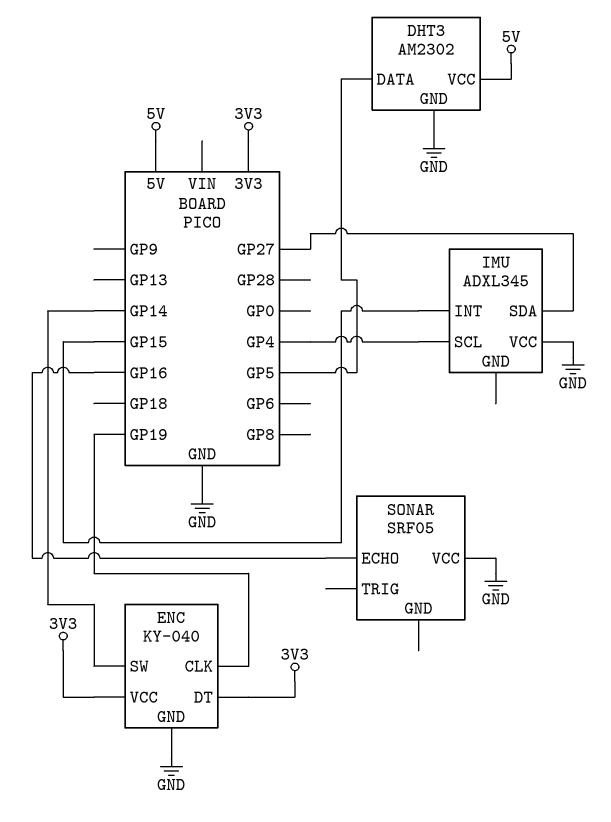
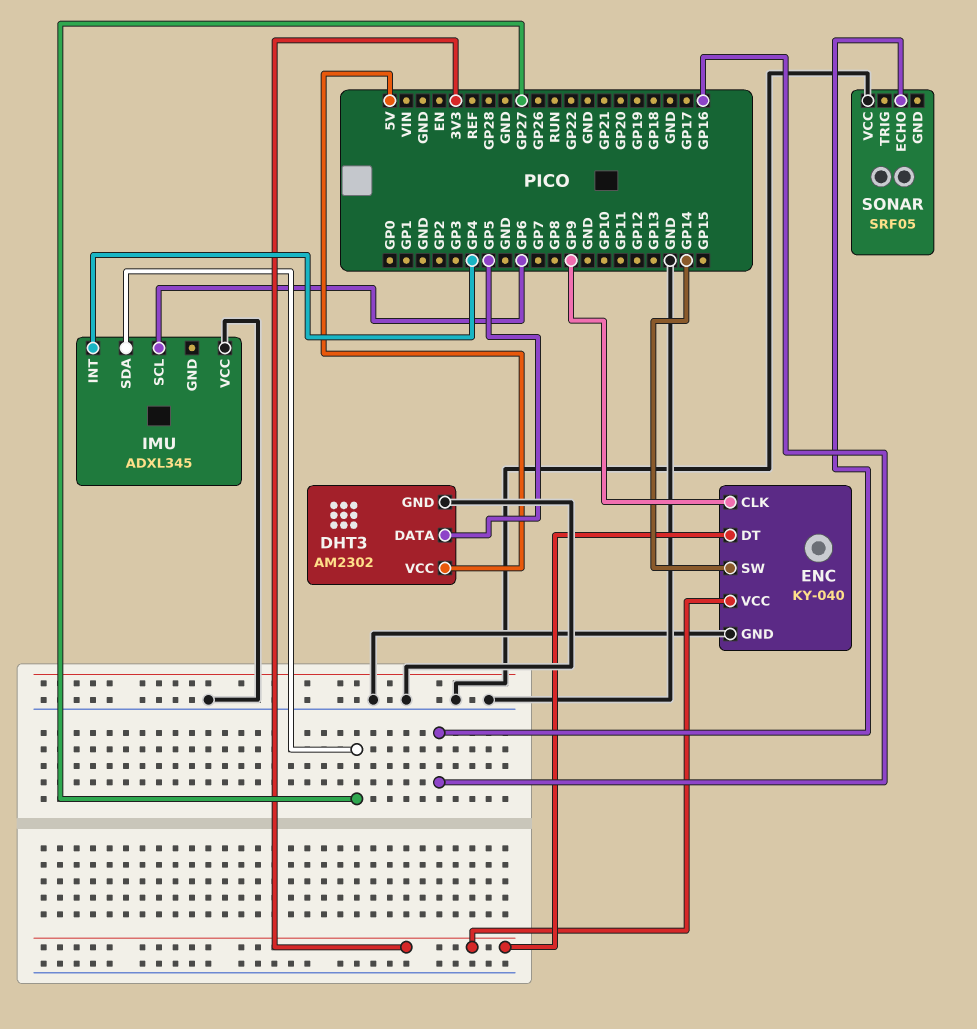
ENC pin CLK: GP19 -> GP9
IMU pin INT: GP15 -> GP4
IMU pin SCL: GP4 -> GP6

